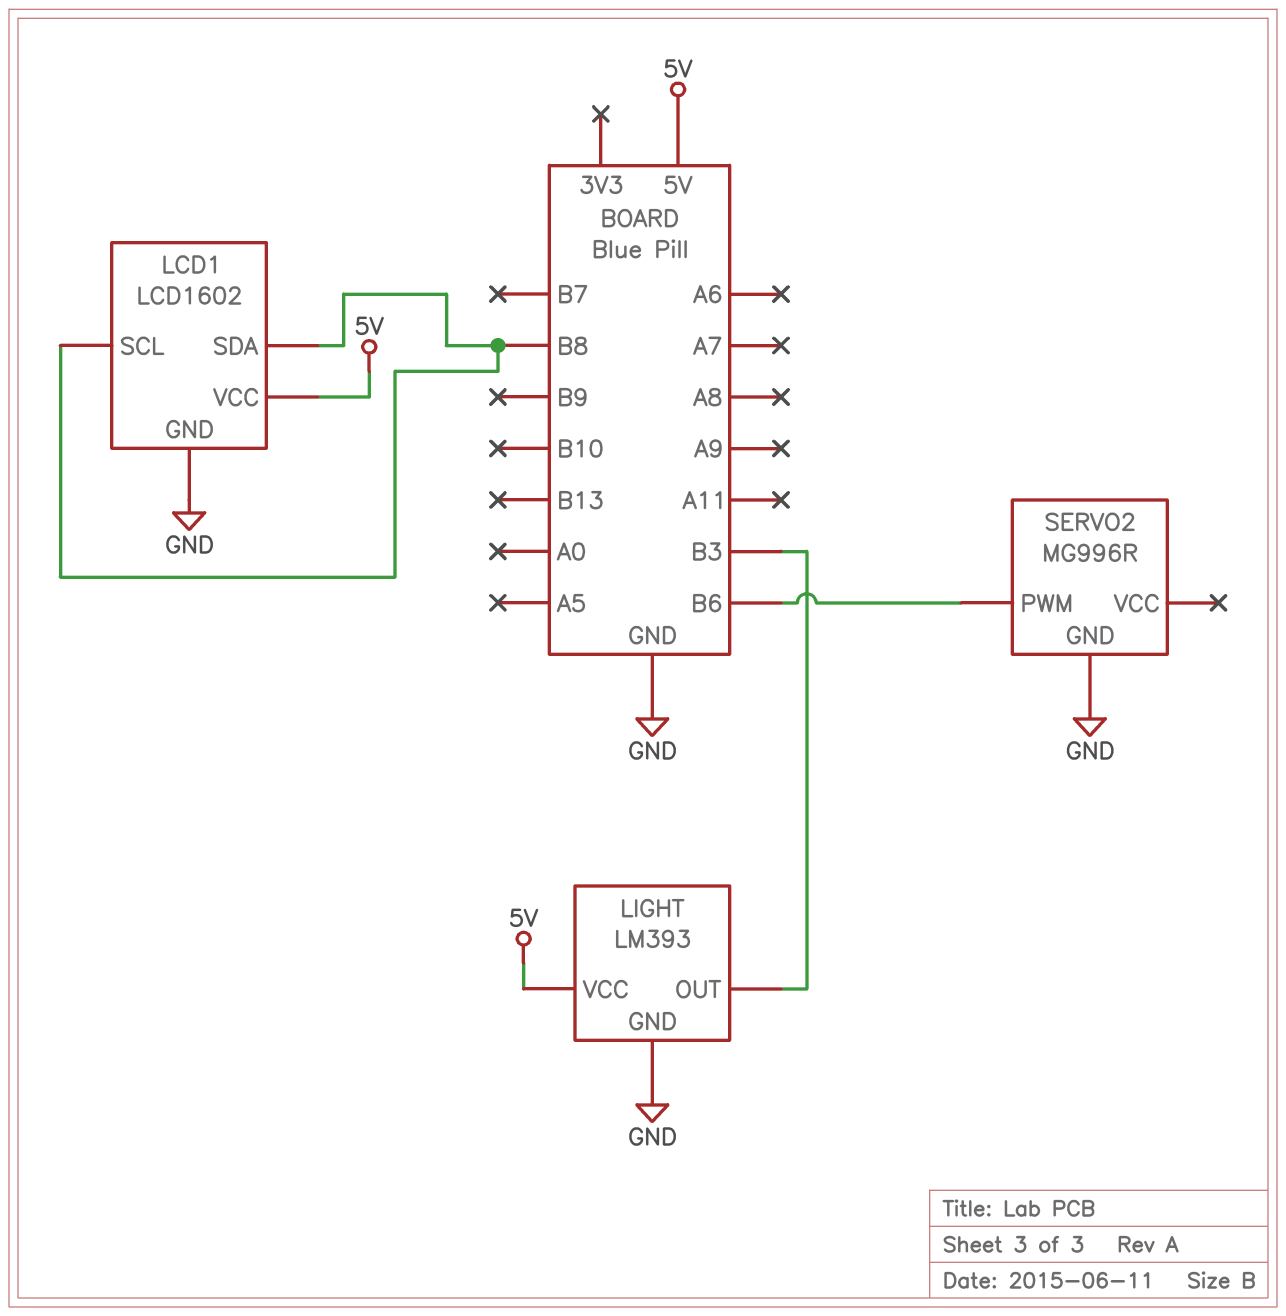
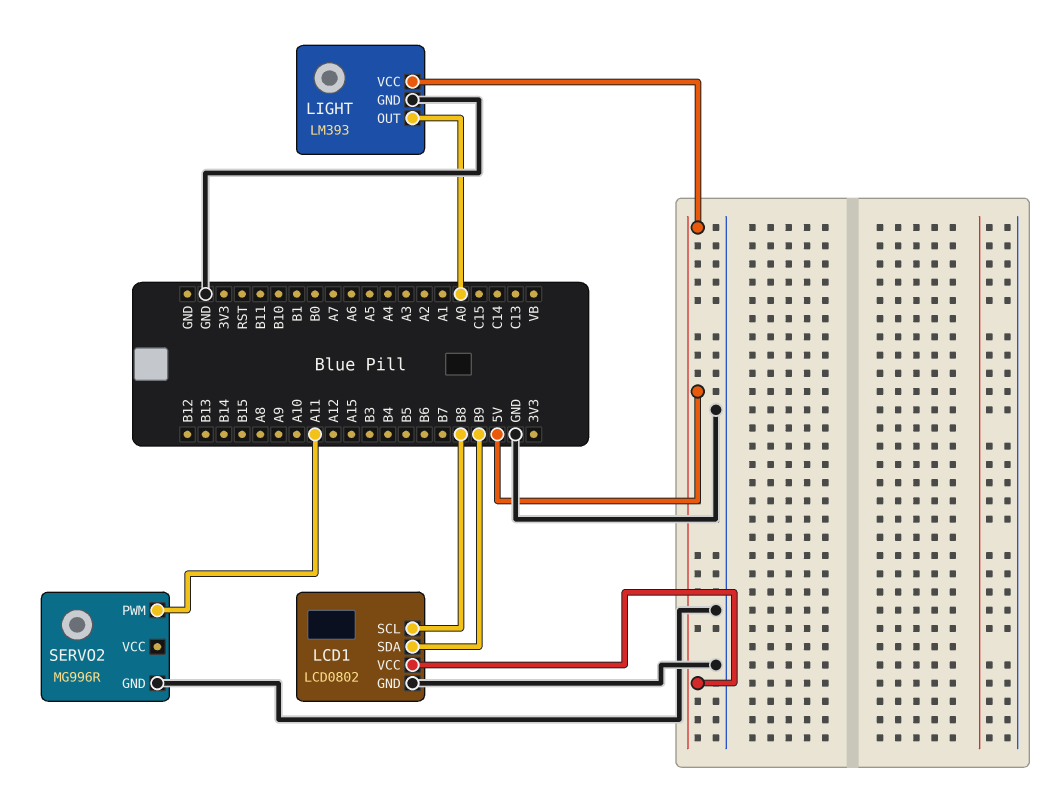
LCD1: LCD1602 -> LCD0802
LCD1 pin SDA: B8 -> B9
LIGHT pin OUT: B3 -> A0
SERVO2 pin PWM: B6 -> A11

